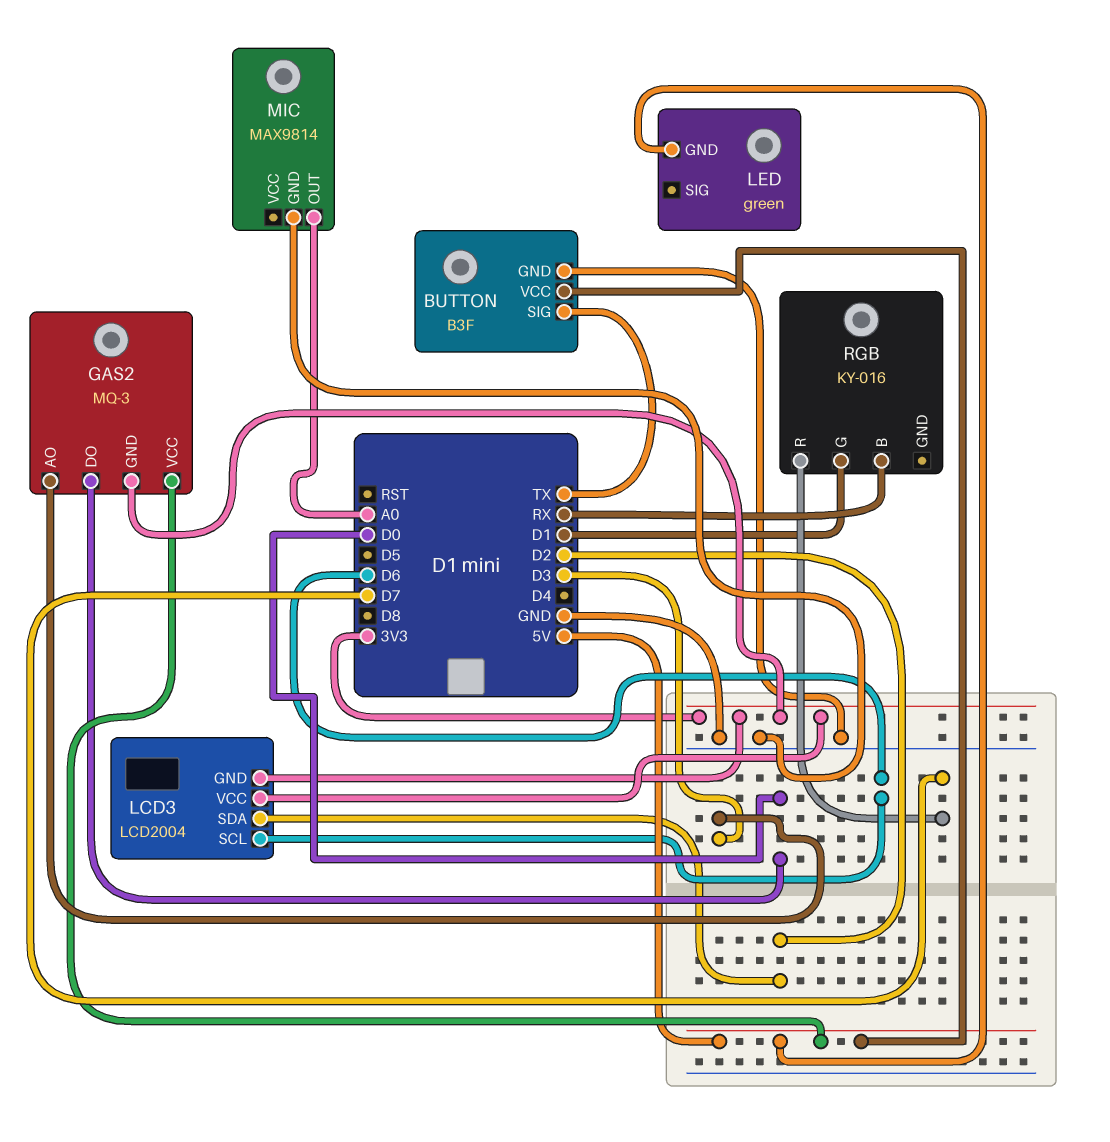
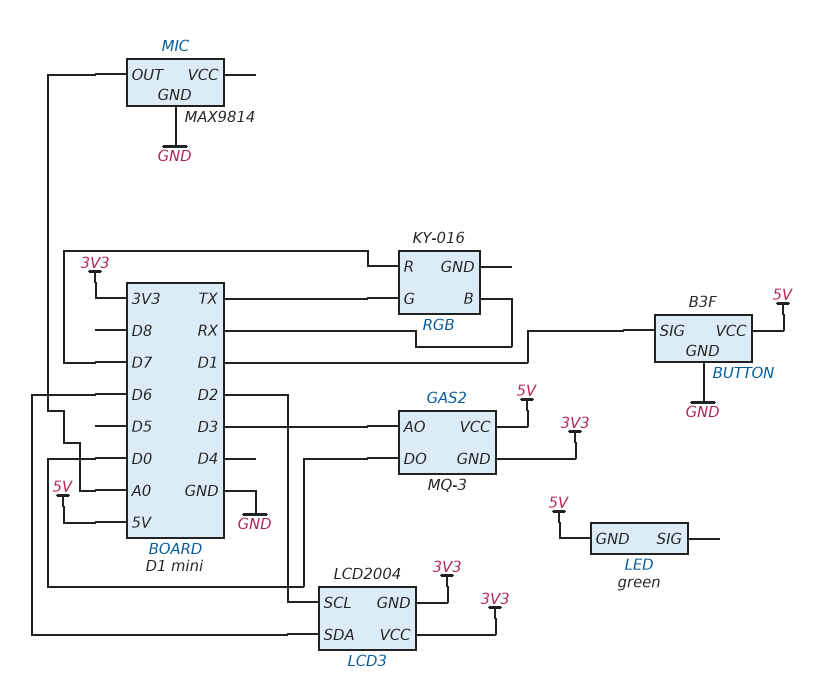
BUTTON pin SIG: TX -> D1
LCD3 pin SCL: D6 -> D2
LCD3 pin SDA: D2 -> D6
RGB pin G: D1 -> TX

